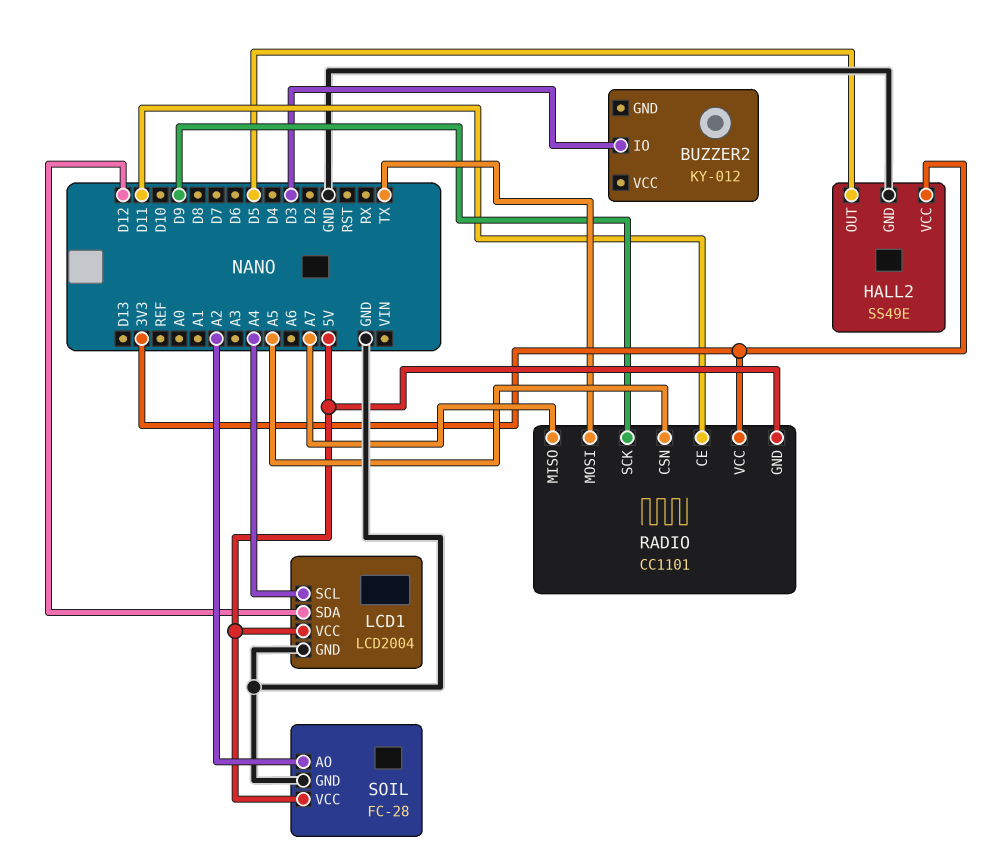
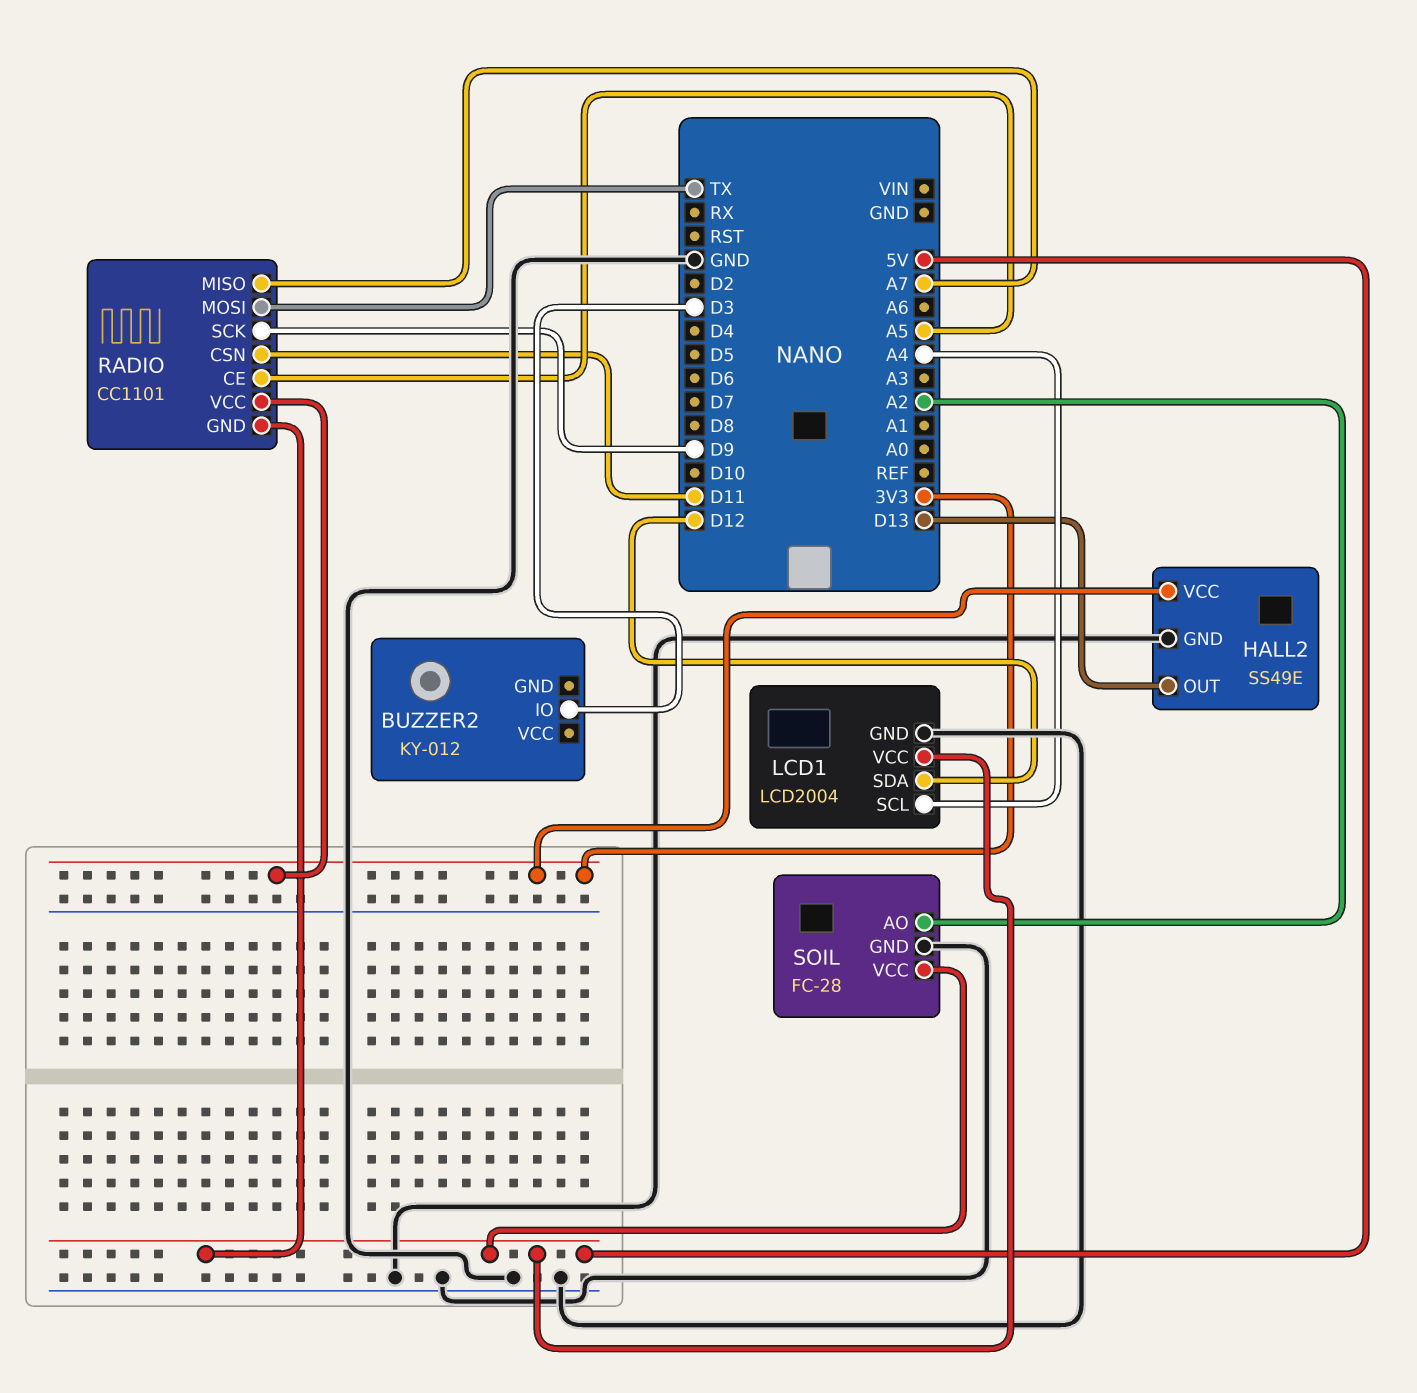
HALL2 pin OUT: D5 -> D13
RADIO pin CE: D11 -> A5
RADIO pin CSN: A5 -> D11

